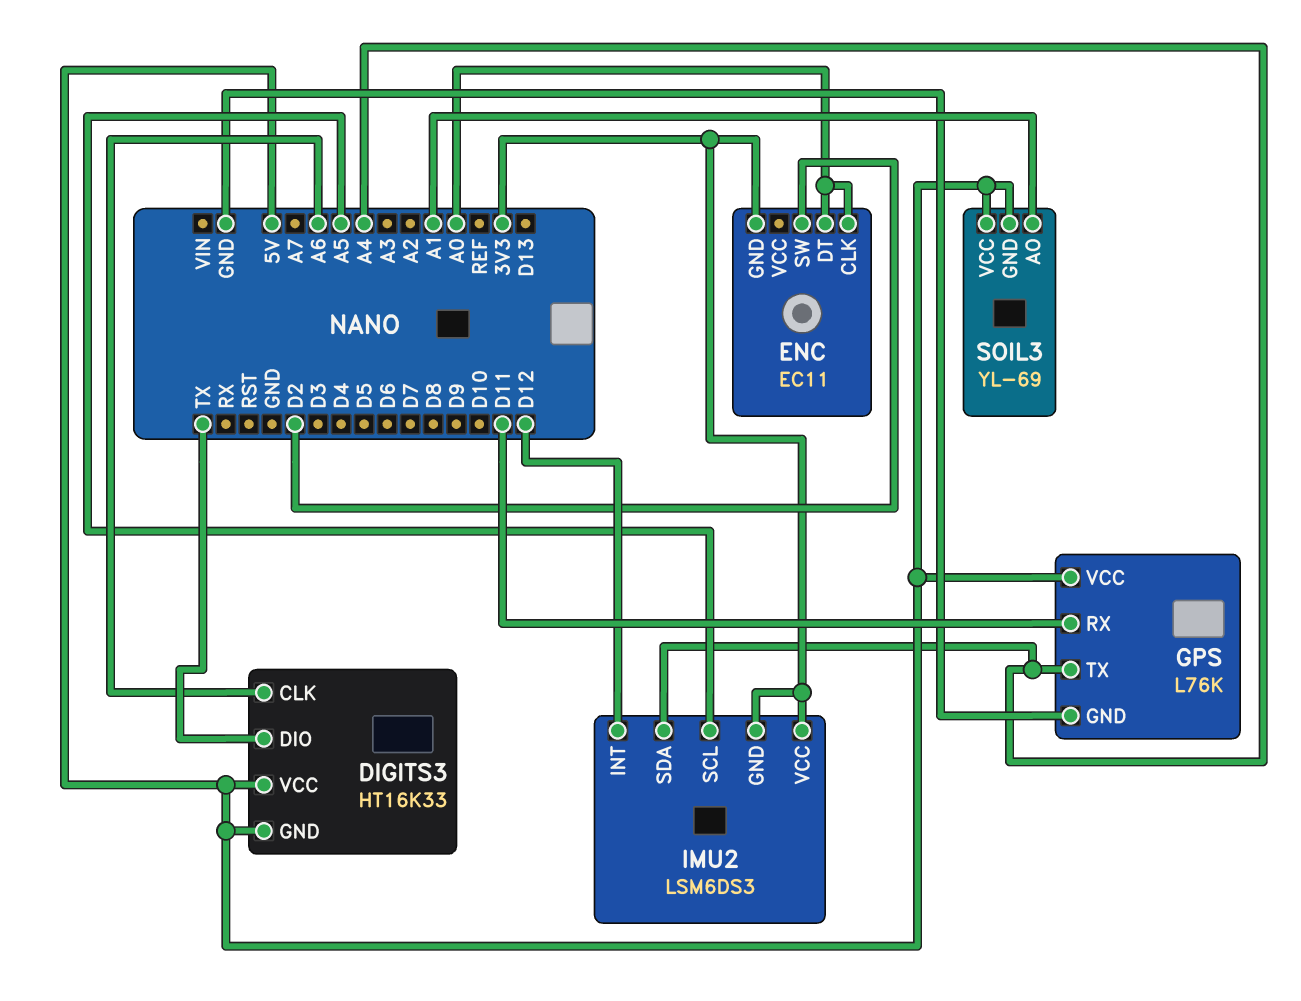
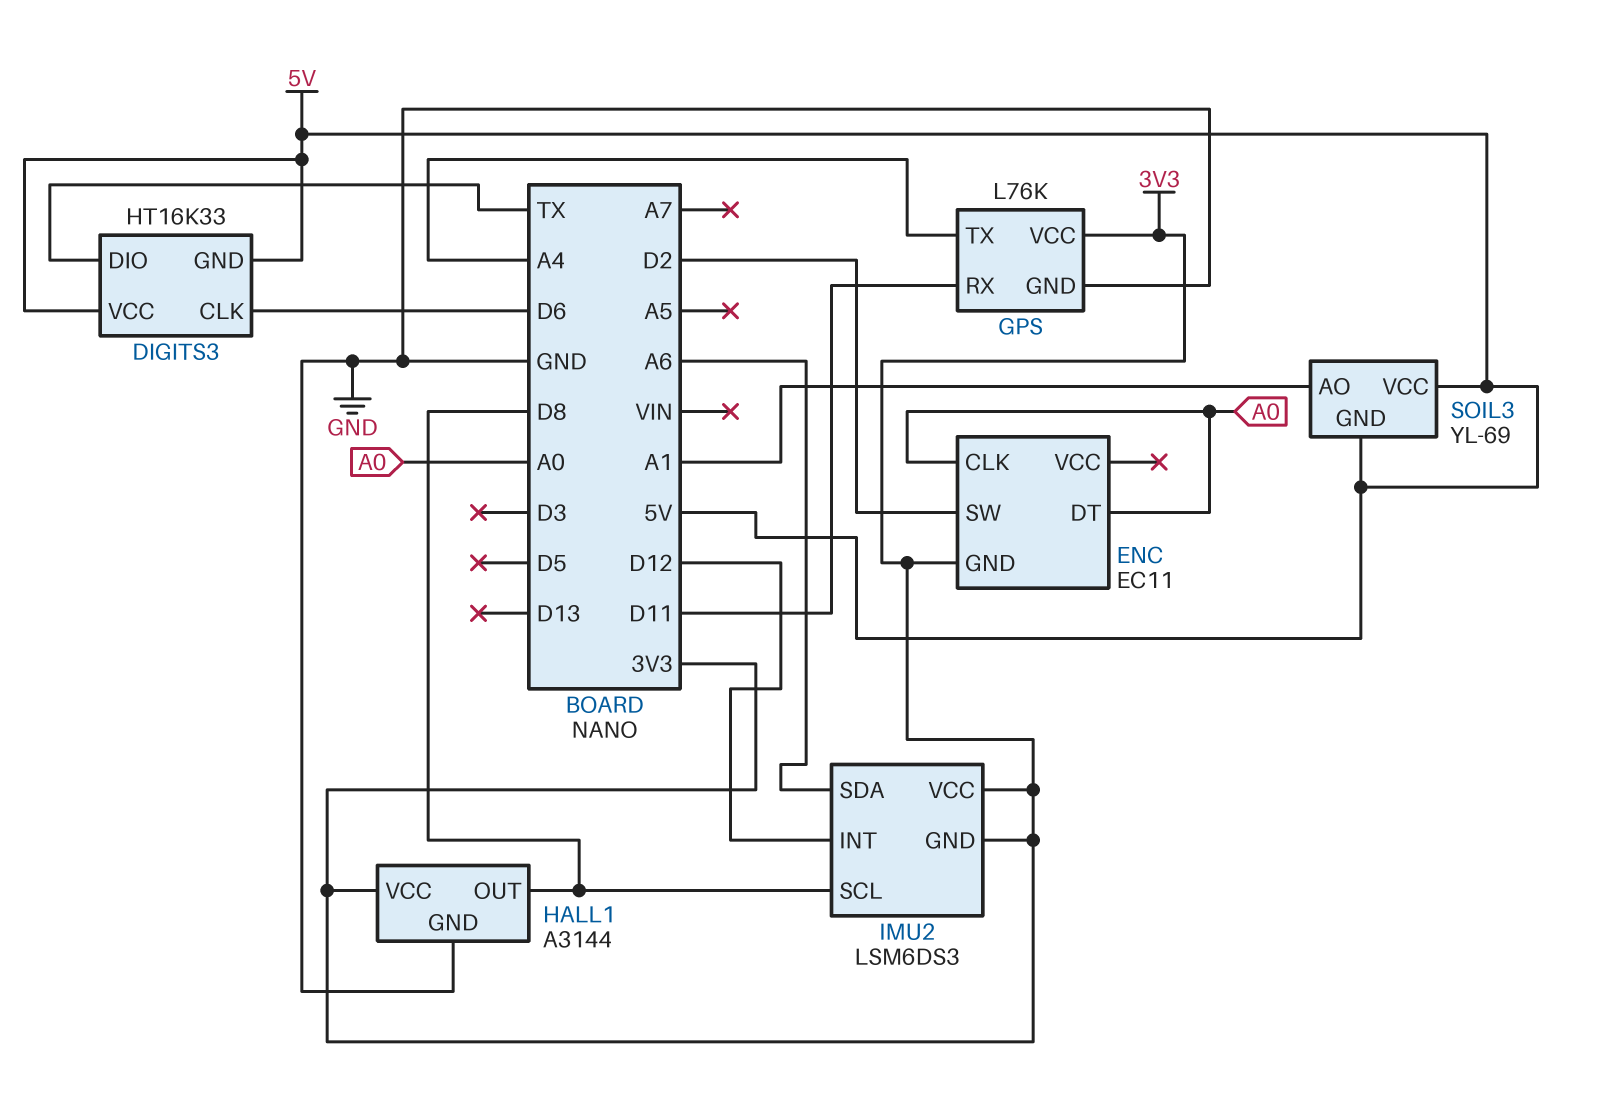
DIGITS3 pin CLK: A6 -> D6
GPS pin VCC: 5V -> 3V3
HALL1: none -> A3144
HALL1 pin GND: none -> GND
HALL1 pin OUT: none -> D8
HALL1 pin VCC: none -> 3V3
IMU2 pin SCL: A5 -> D8
IMU2 pin SDA: A4 -> A6

